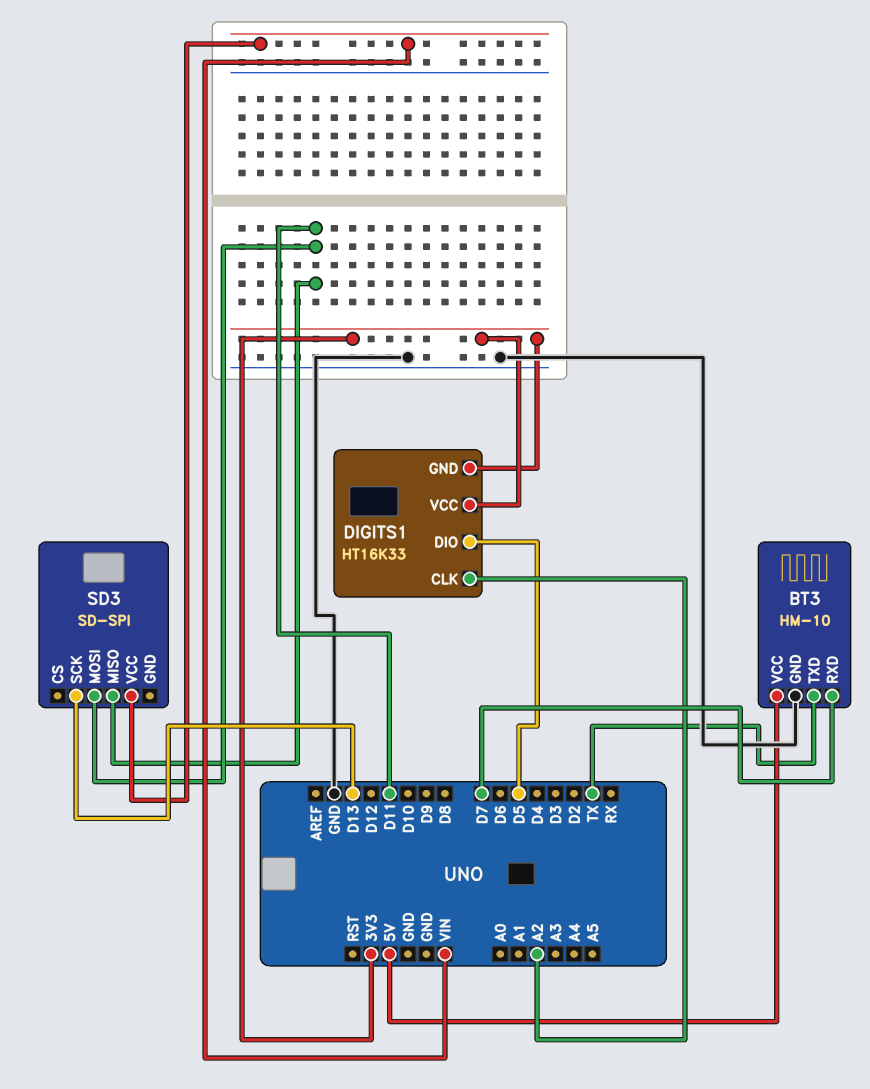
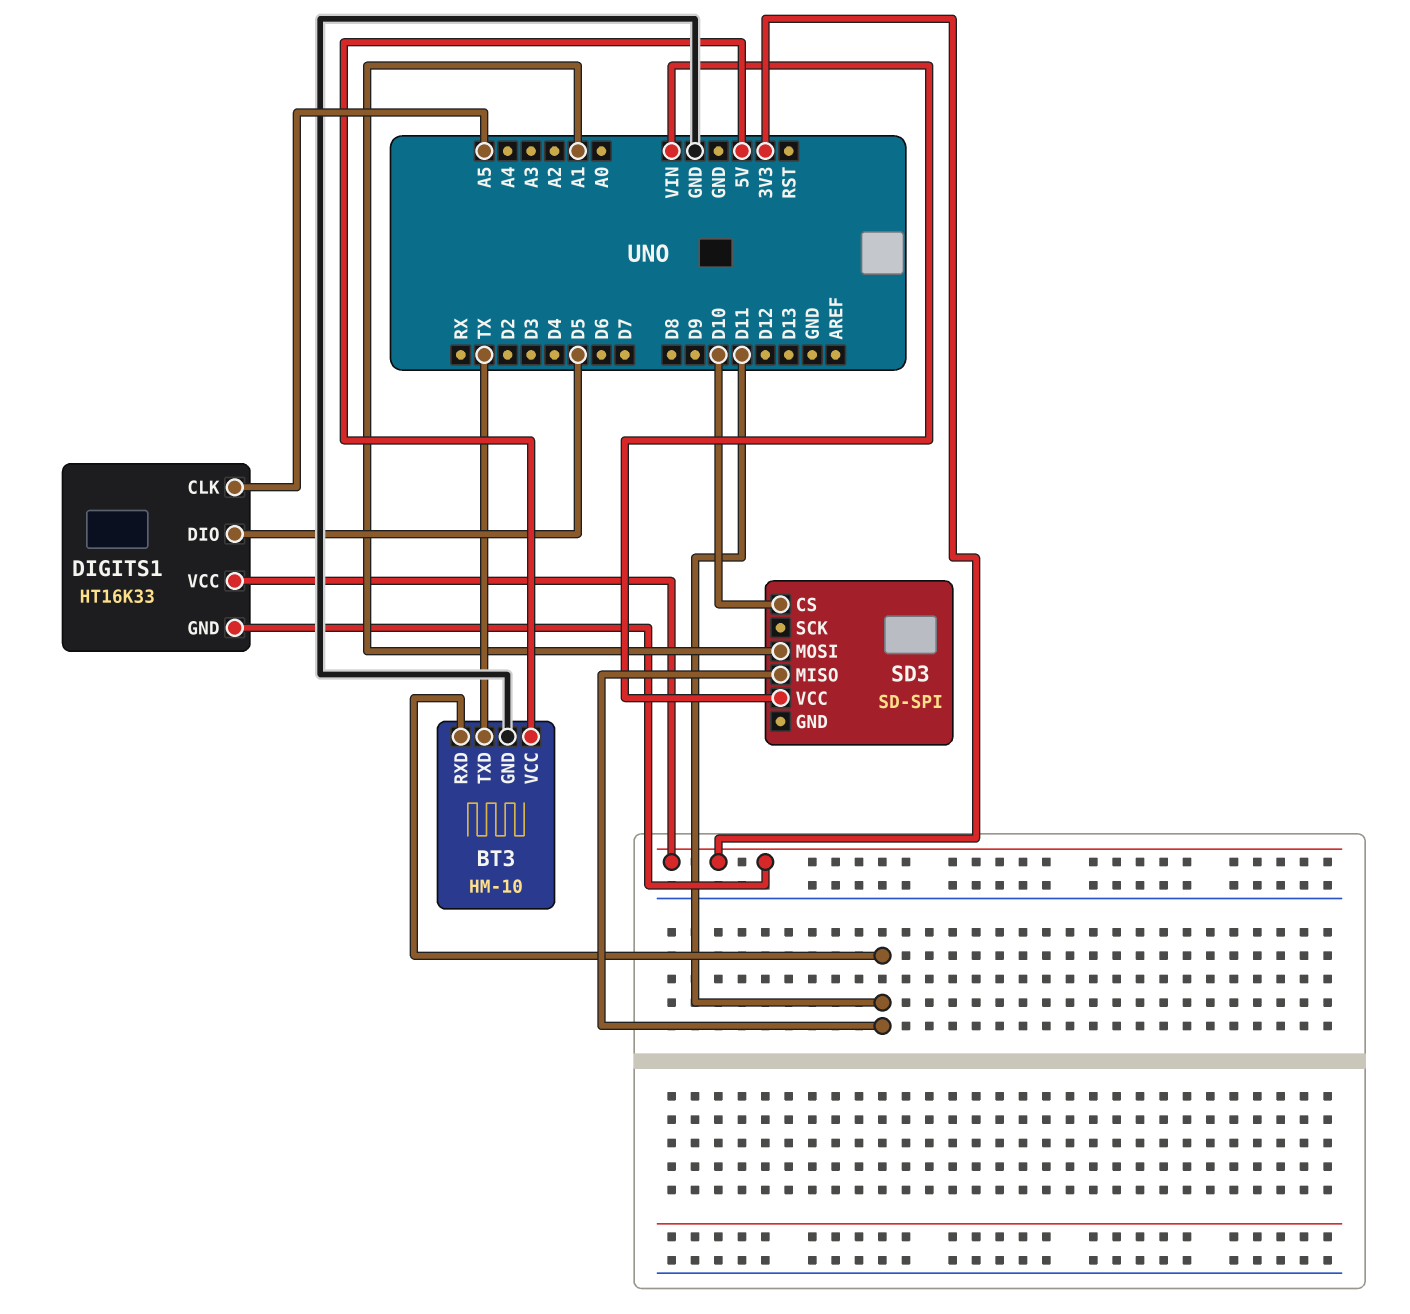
BT3 pin RXD: D7 -> D11
DIGITS1 pin CLK: A2 -> A5
SD3 pin CS: none -> D10
SD3 pin MOSI: D11 -> A1
SD3 pin SCK: D13 -> none

